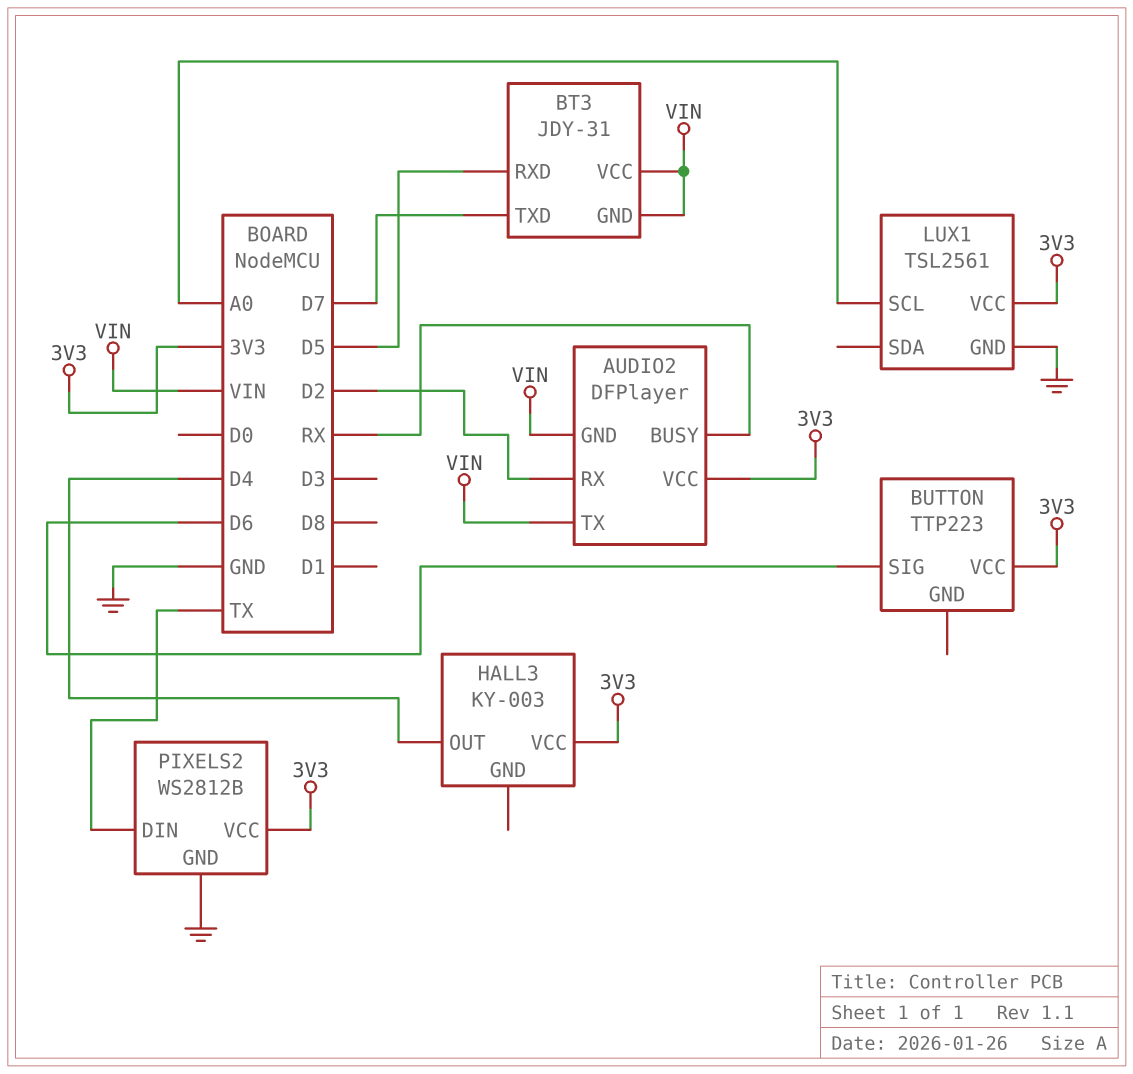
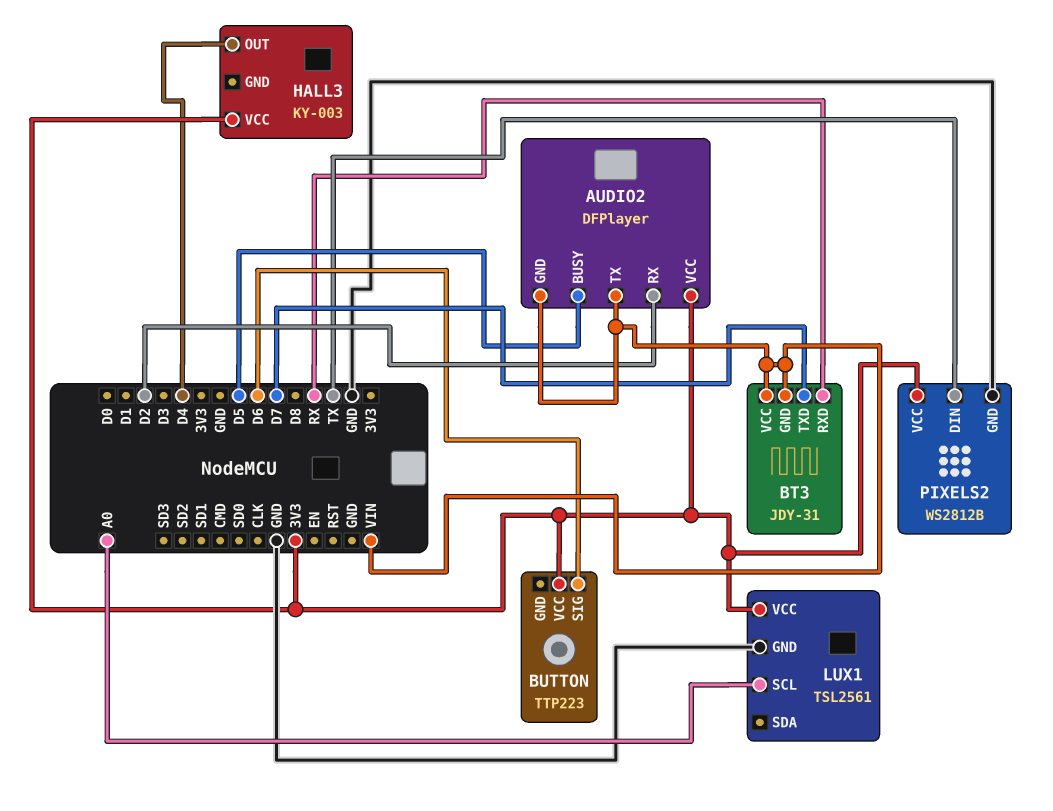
AUDIO2 pin BUSY: RX -> D5
BT3 pin RXD: D5 -> RX

